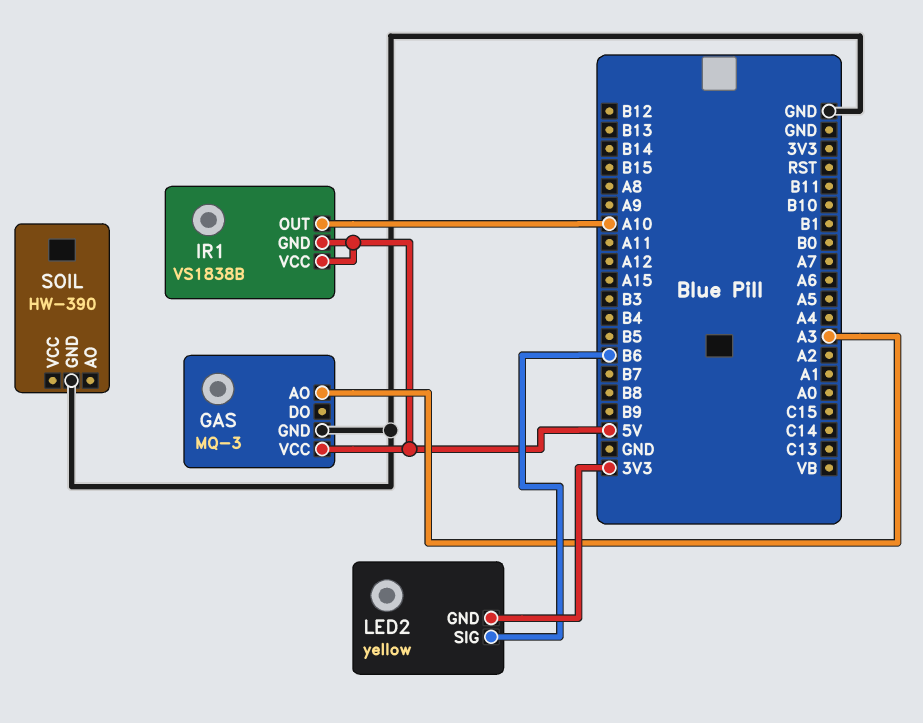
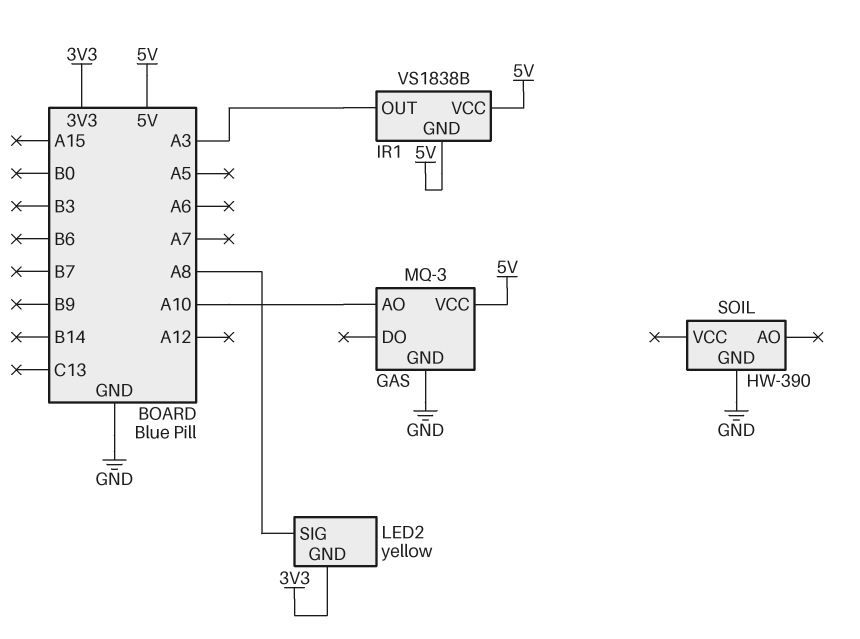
GAS pin AO: A3 -> A10
IR1 pin OUT: A10 -> A3
LED2 pin SIG: B6 -> A8

